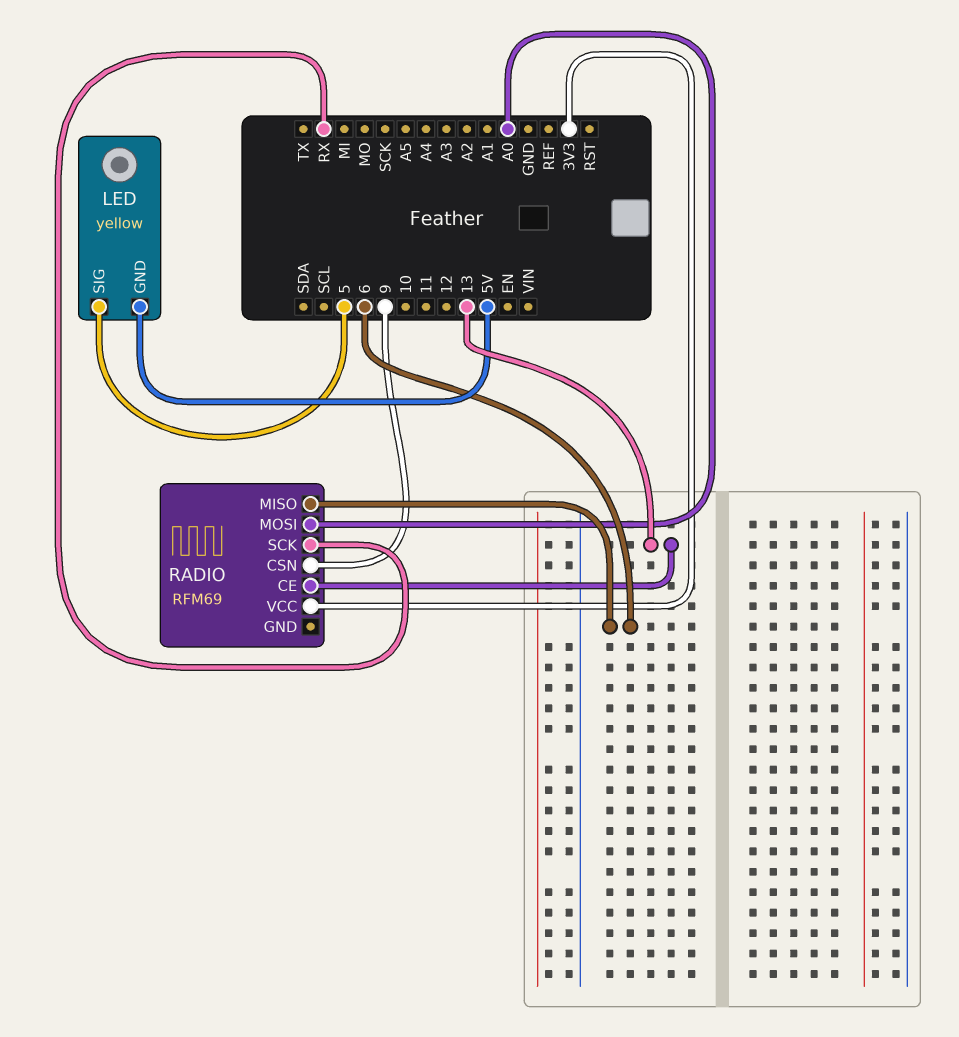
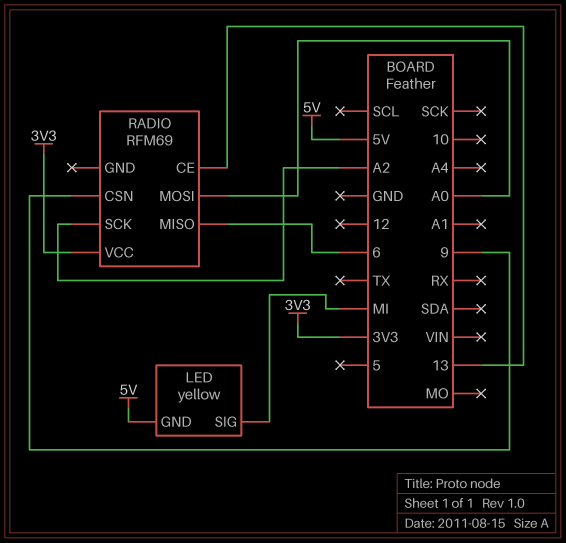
LED pin SIG: 5 -> MI
RADIO pin SCK: RX -> A2

